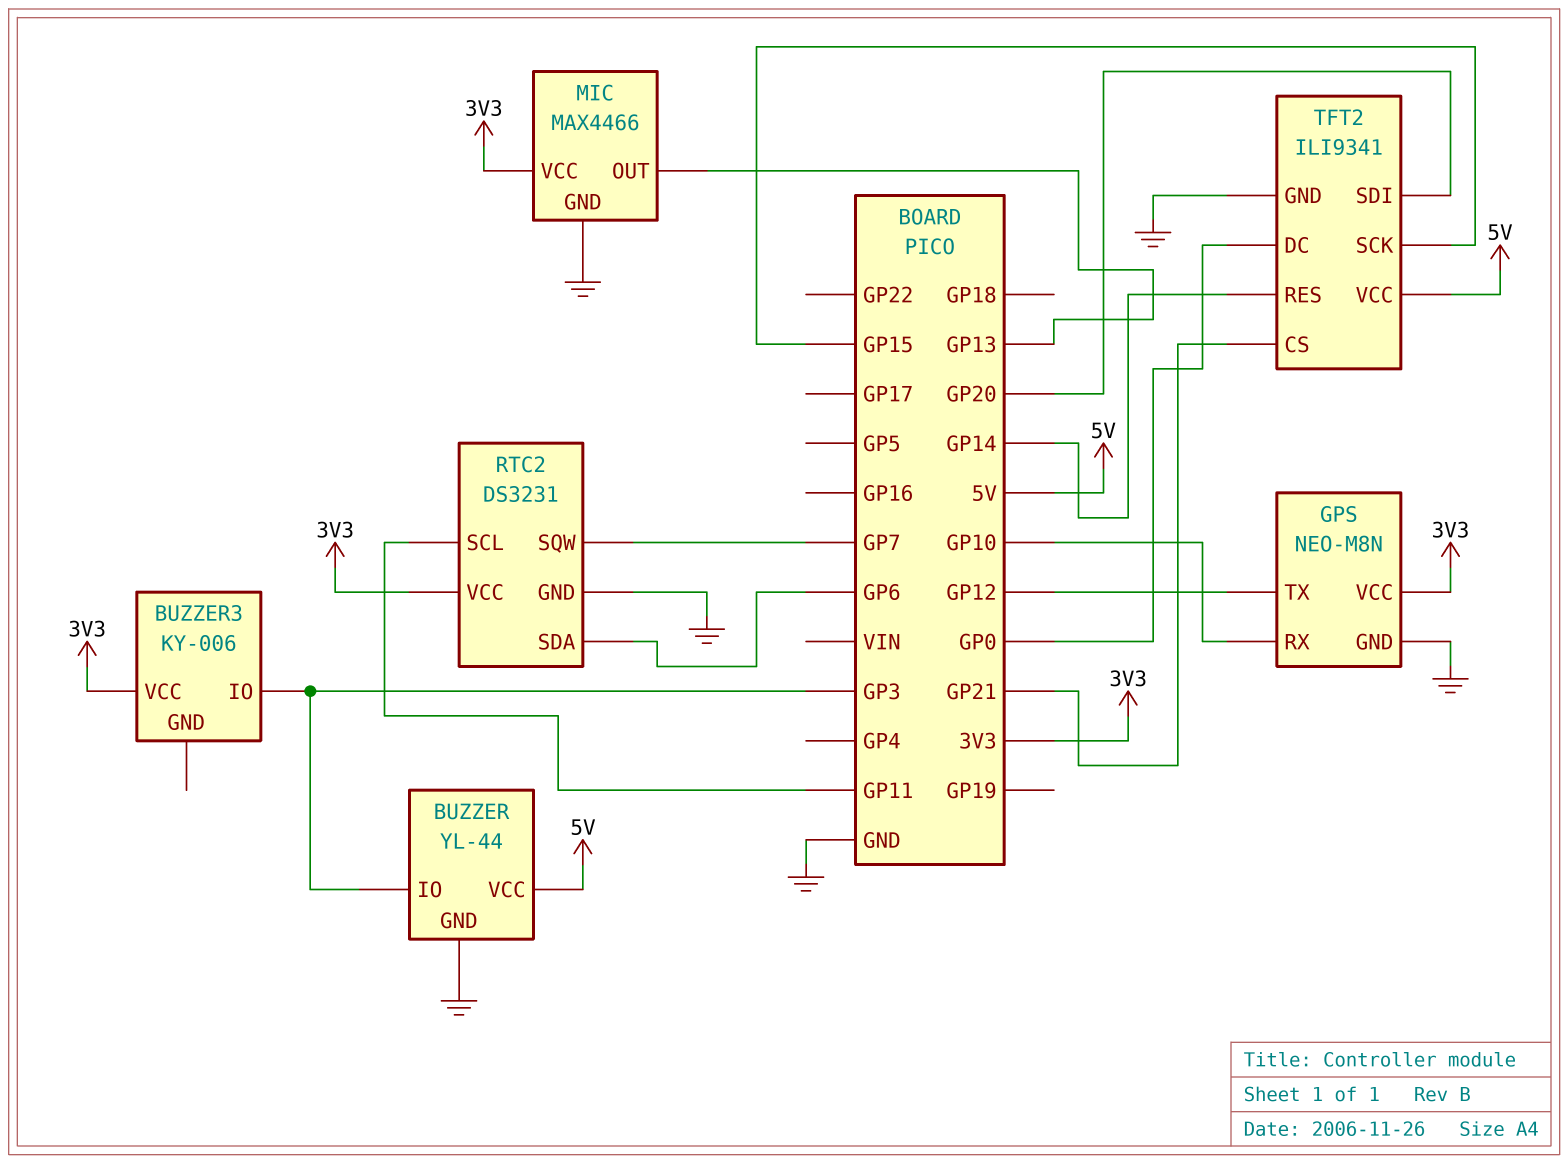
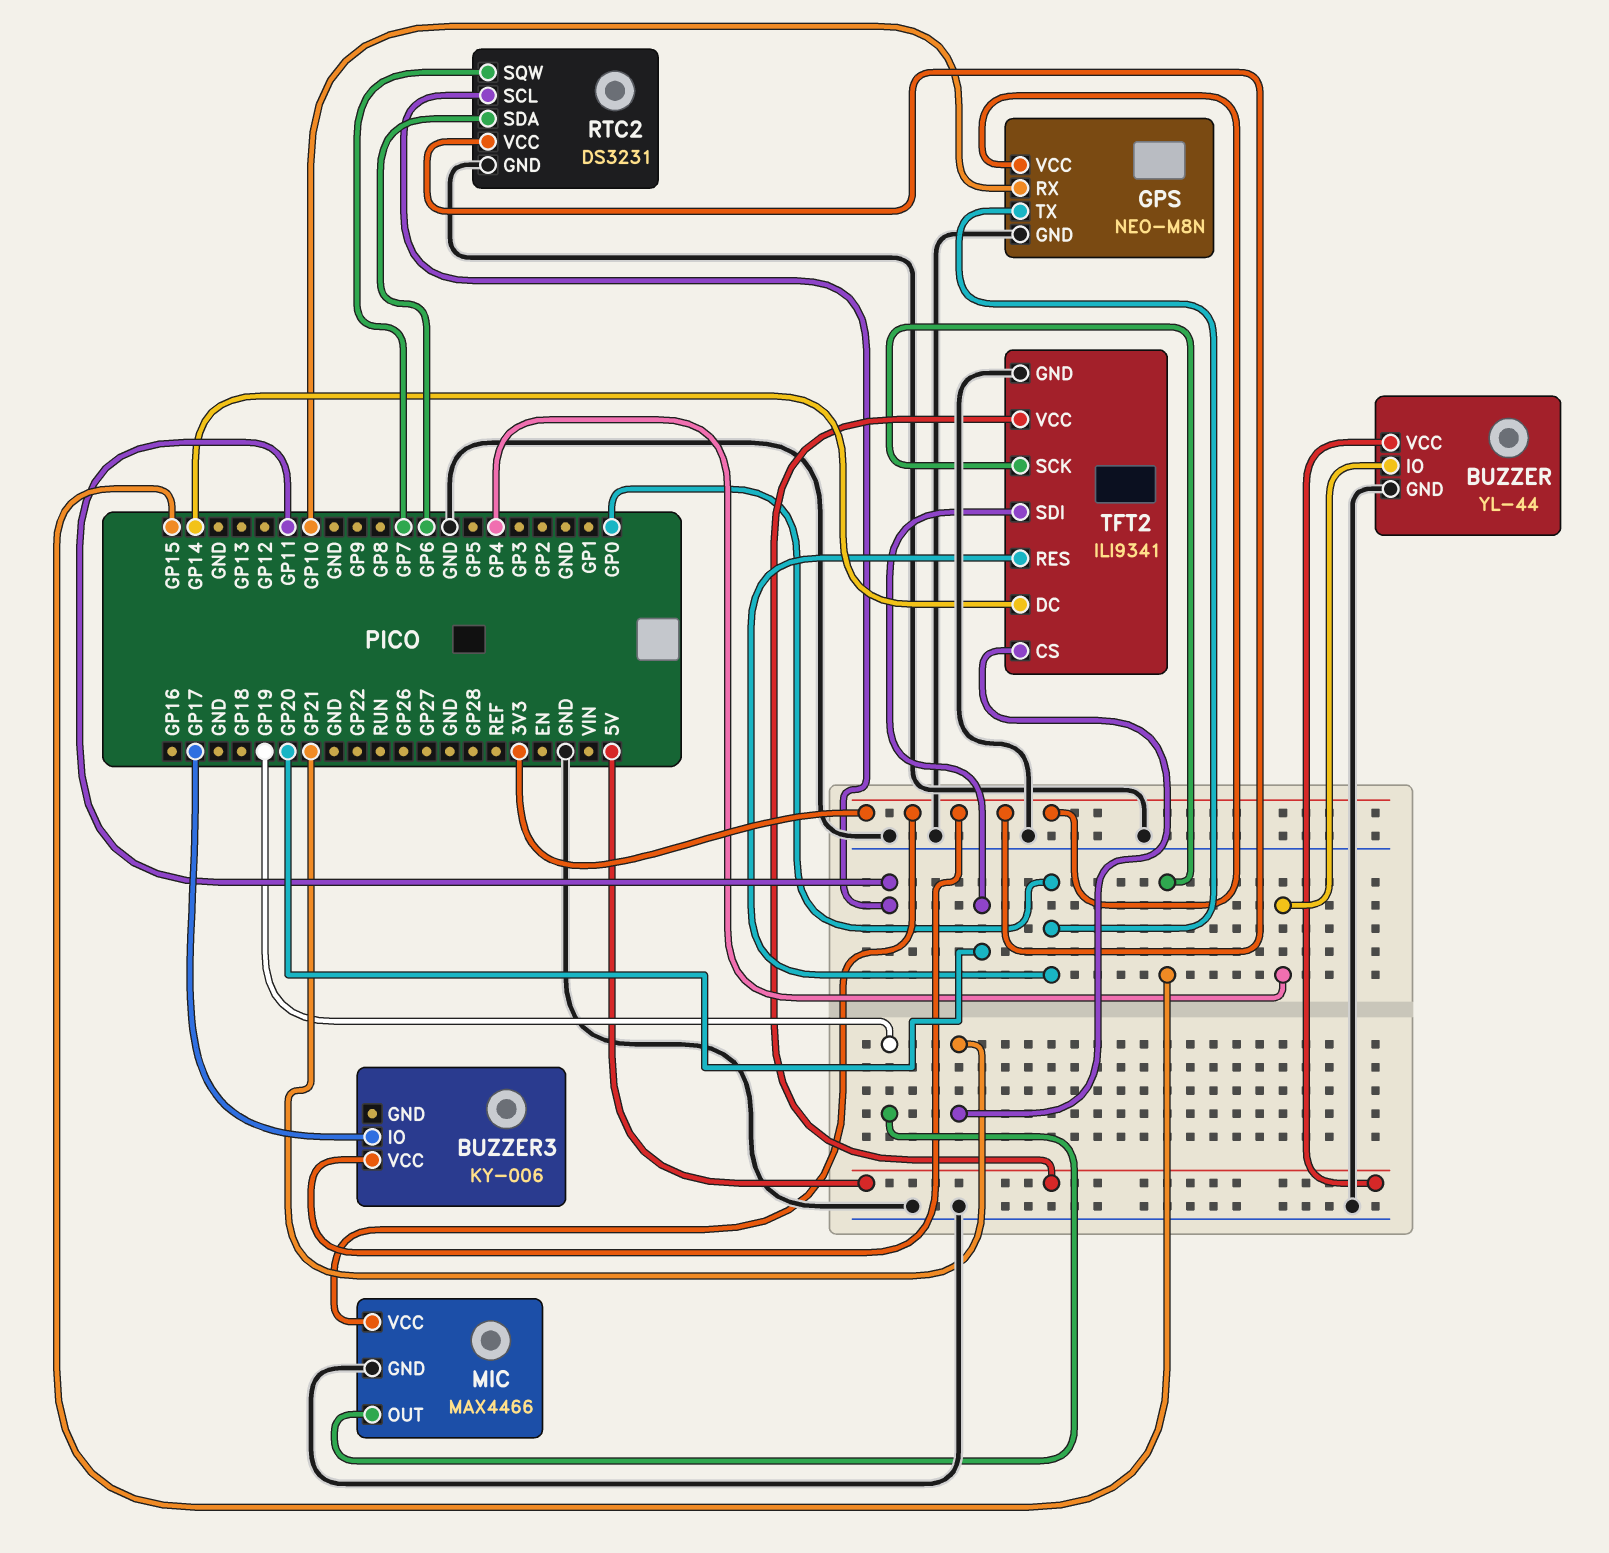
BUZZER pin IO: GP3 -> GP4
BUZZER3 pin IO: GP3 -> GP17
GPS pin TX: GP12 -> GP0
MIC pin OUT: GP13 -> GP19
TFT2 pin DC: GP0 -> GP14
TFT2 pin RES: GP14 -> GP0

